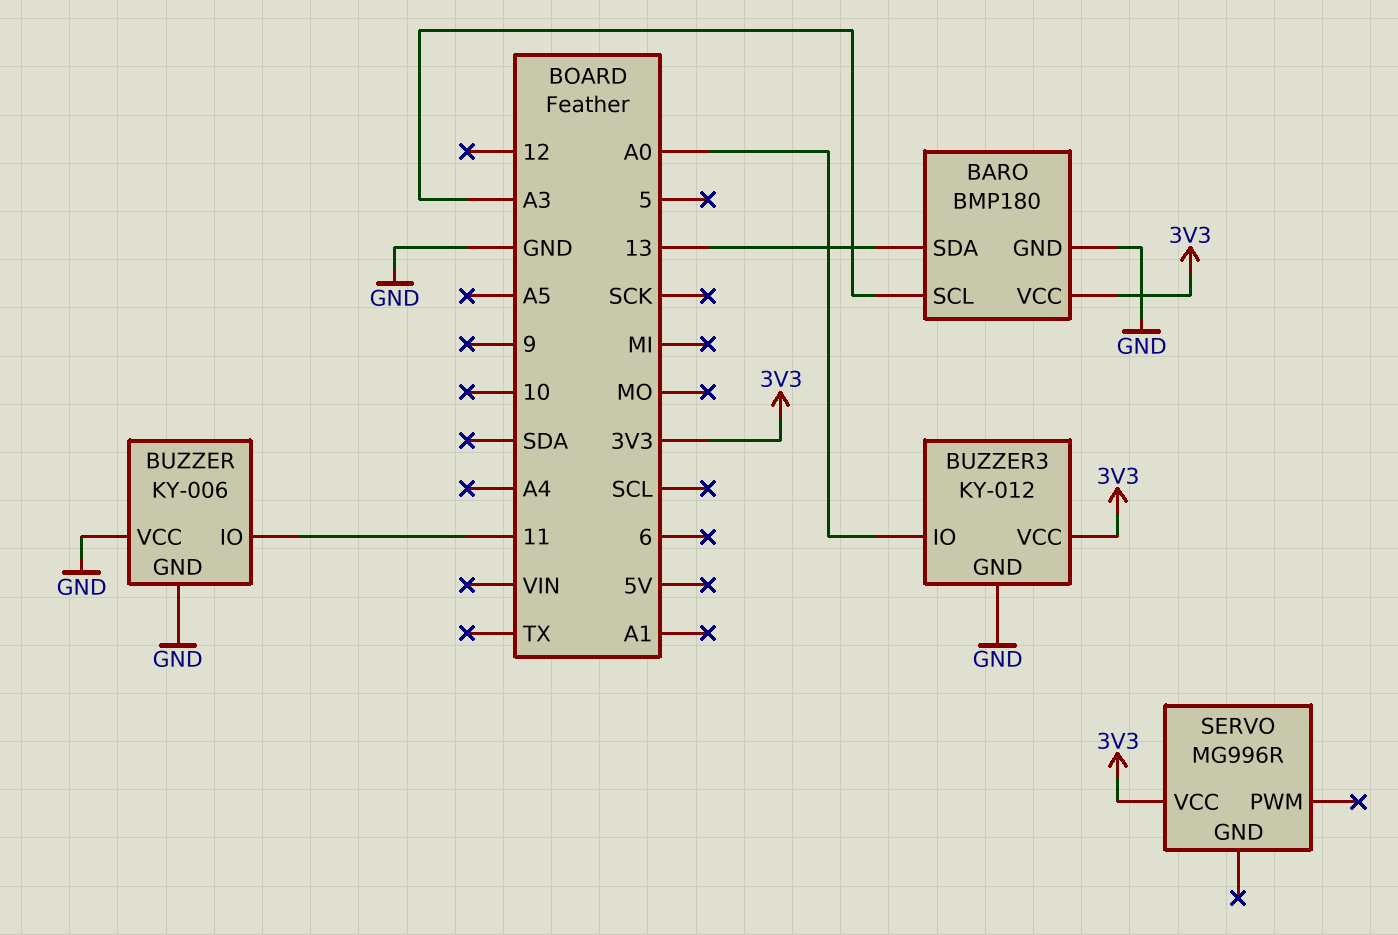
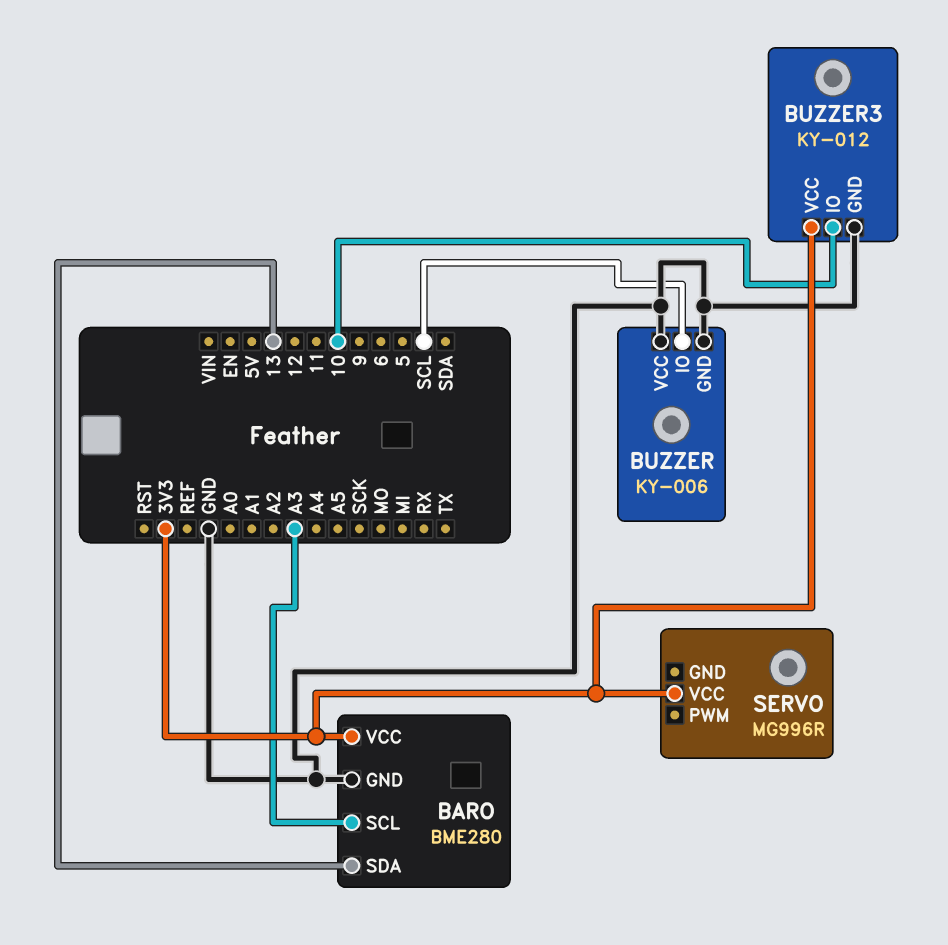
BARO: BMP180 -> BME280
BUZZER pin IO: 11 -> SCL
BUZZER3 pin IO: A0 -> 10

